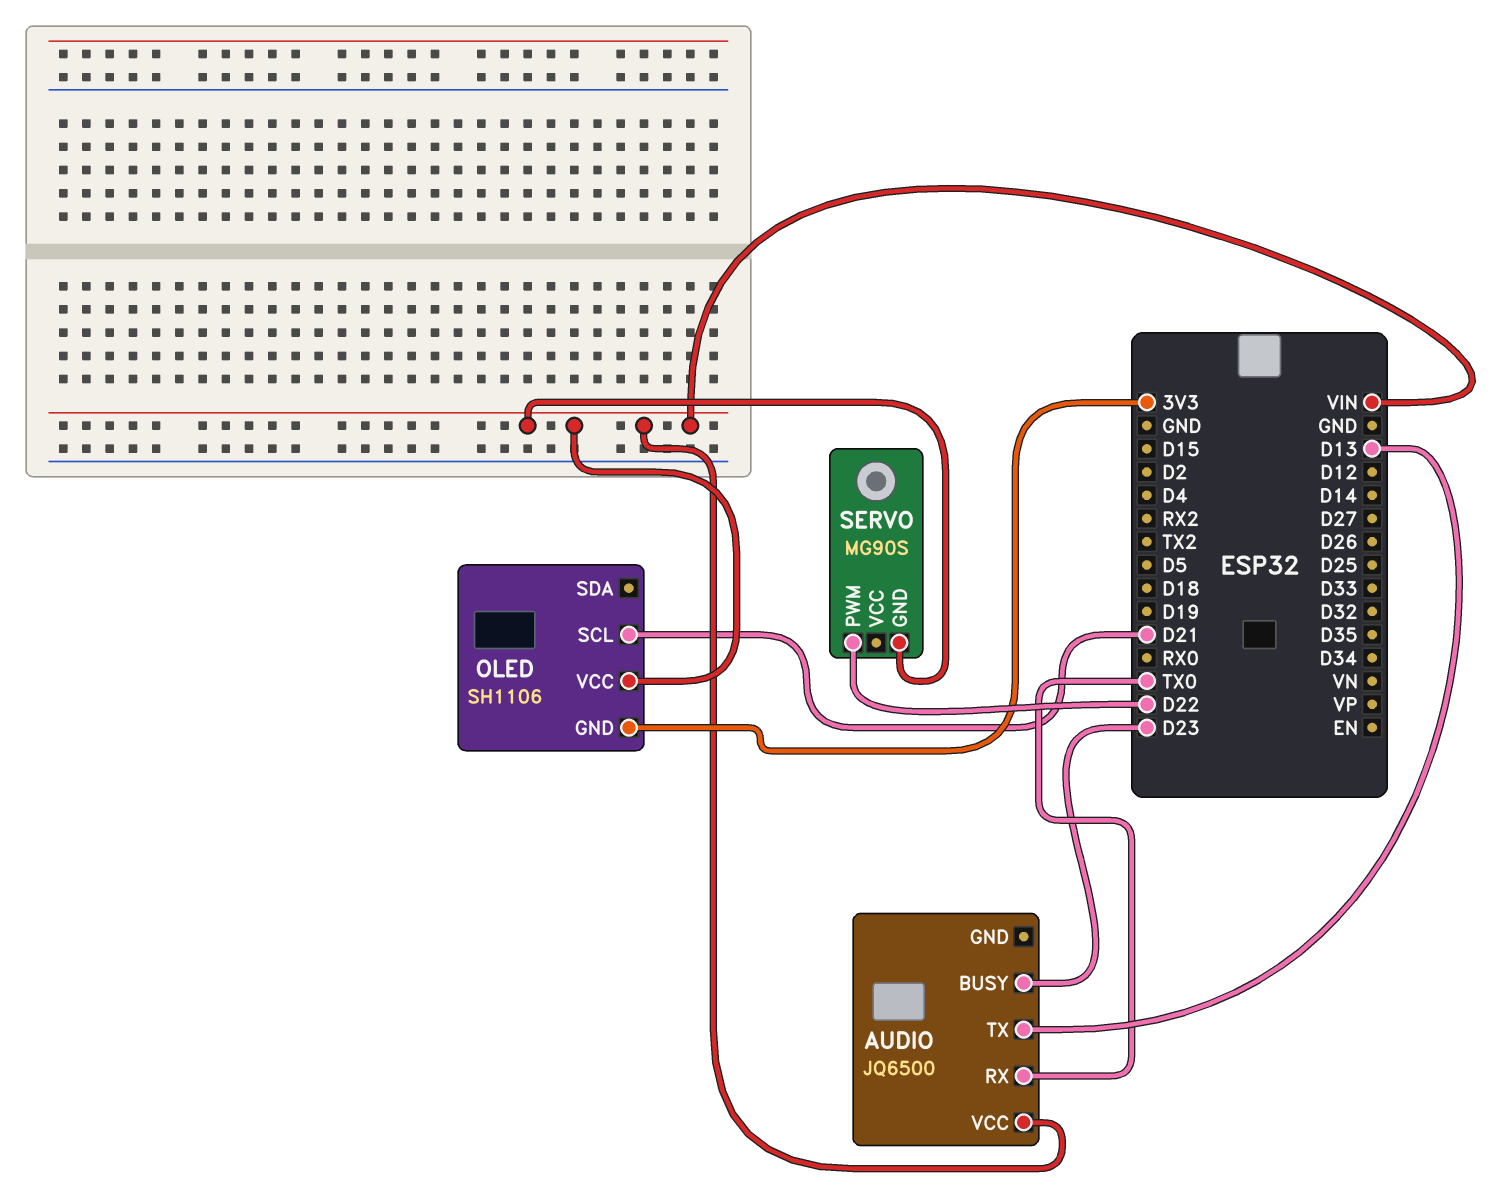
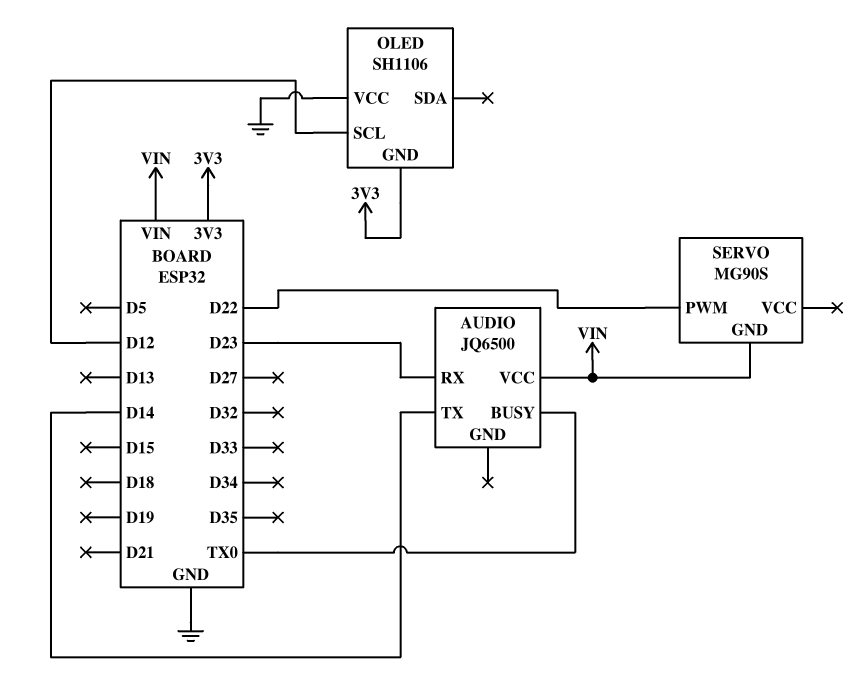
AUDIO pin BUSY: D23 -> TX0
AUDIO pin RX: TX0 -> D23
AUDIO pin TX: D13 -> D14
OLED pin SCL: D21 -> D12
OLED pin VCC: VIN -> GND

